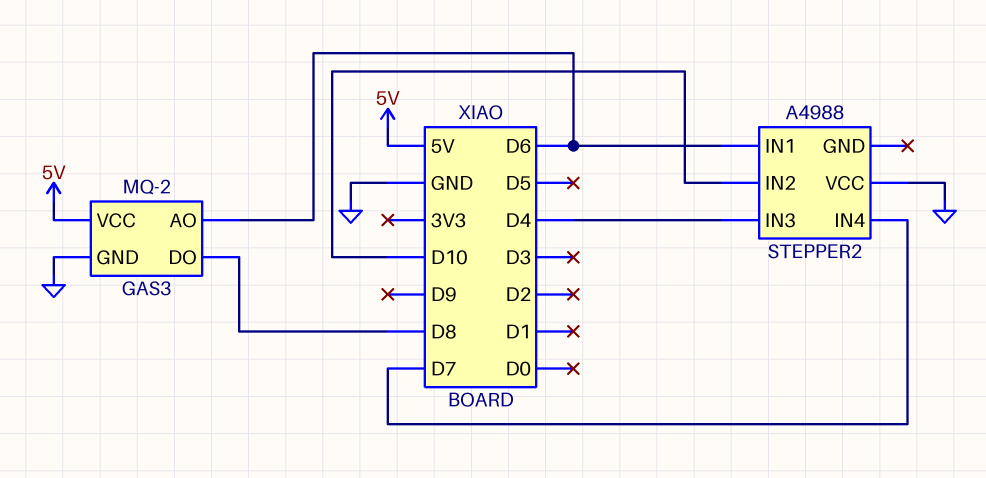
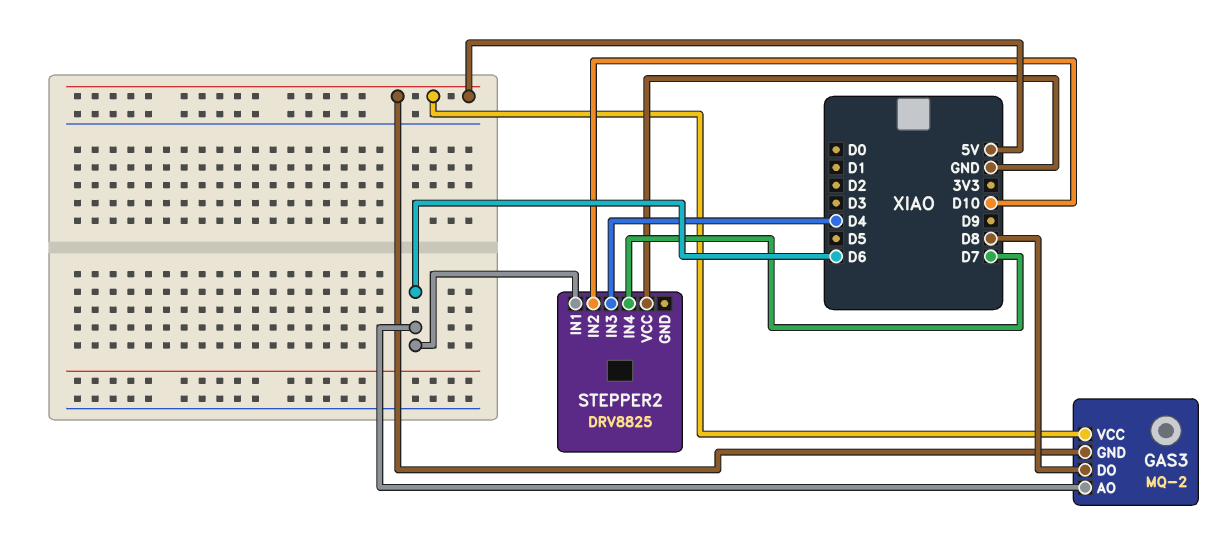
GAS3 pin GND: GND -> 5V
STEPPER2: A4988 -> DRV8825

